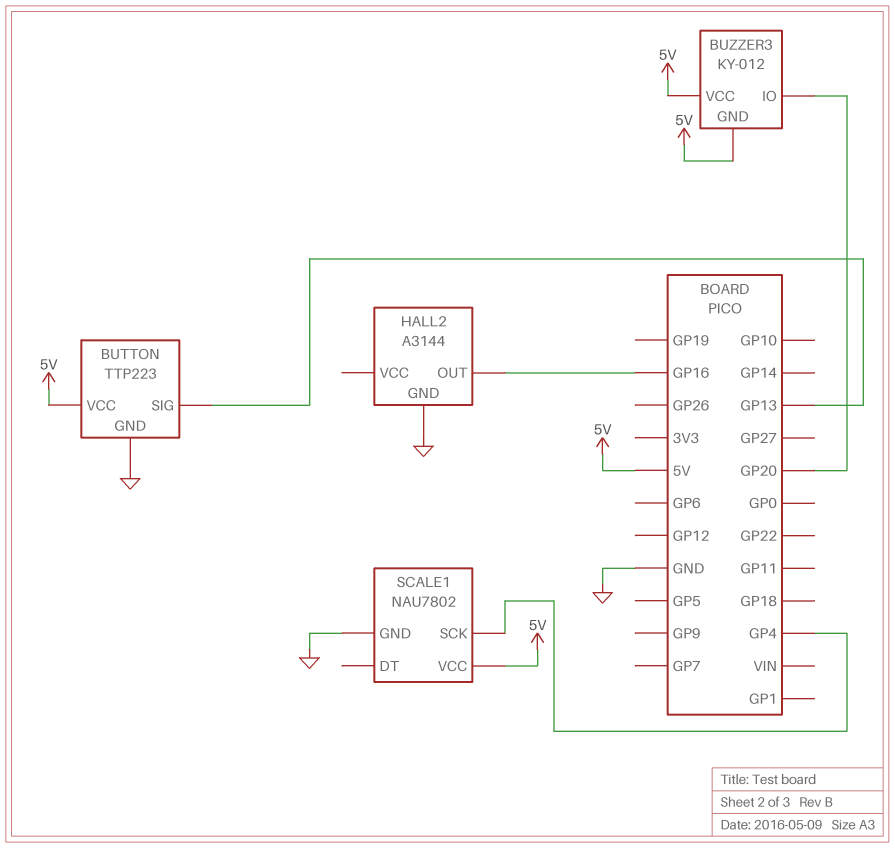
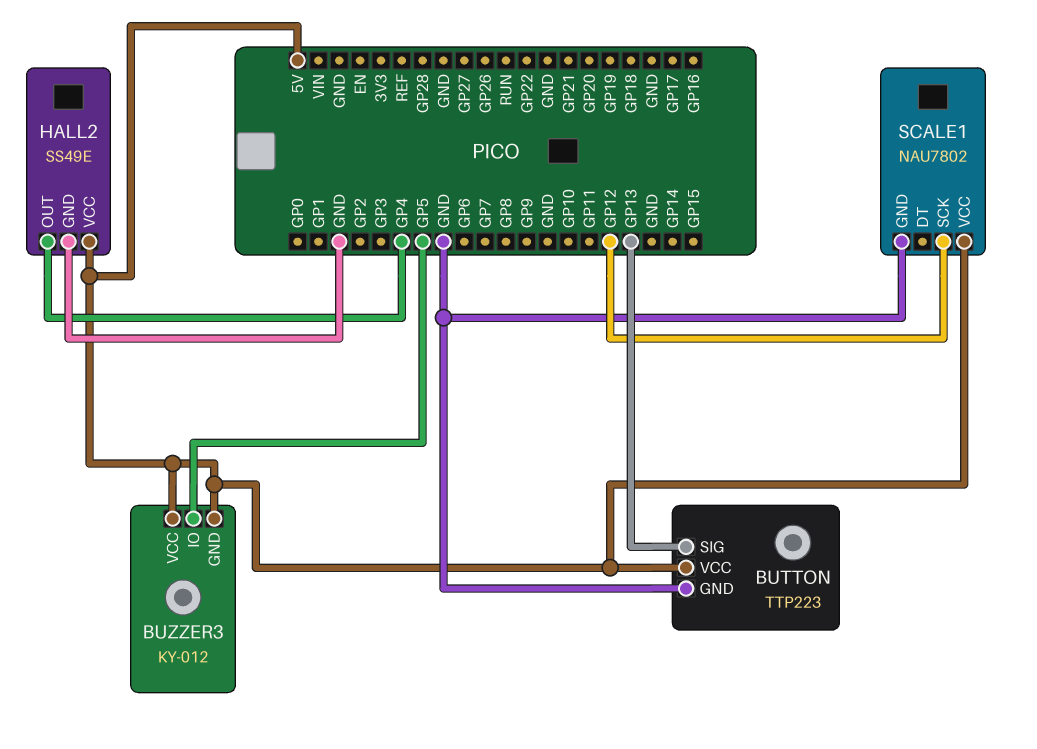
BUZZER3 pin IO: GP20 -> GP5
HALL2: A3144 -> SS49E
HALL2 pin OUT: GP16 -> GP4
HALL2 pin VCC: none -> 5V
SCALE1 pin SCK: GP4 -> GP12

